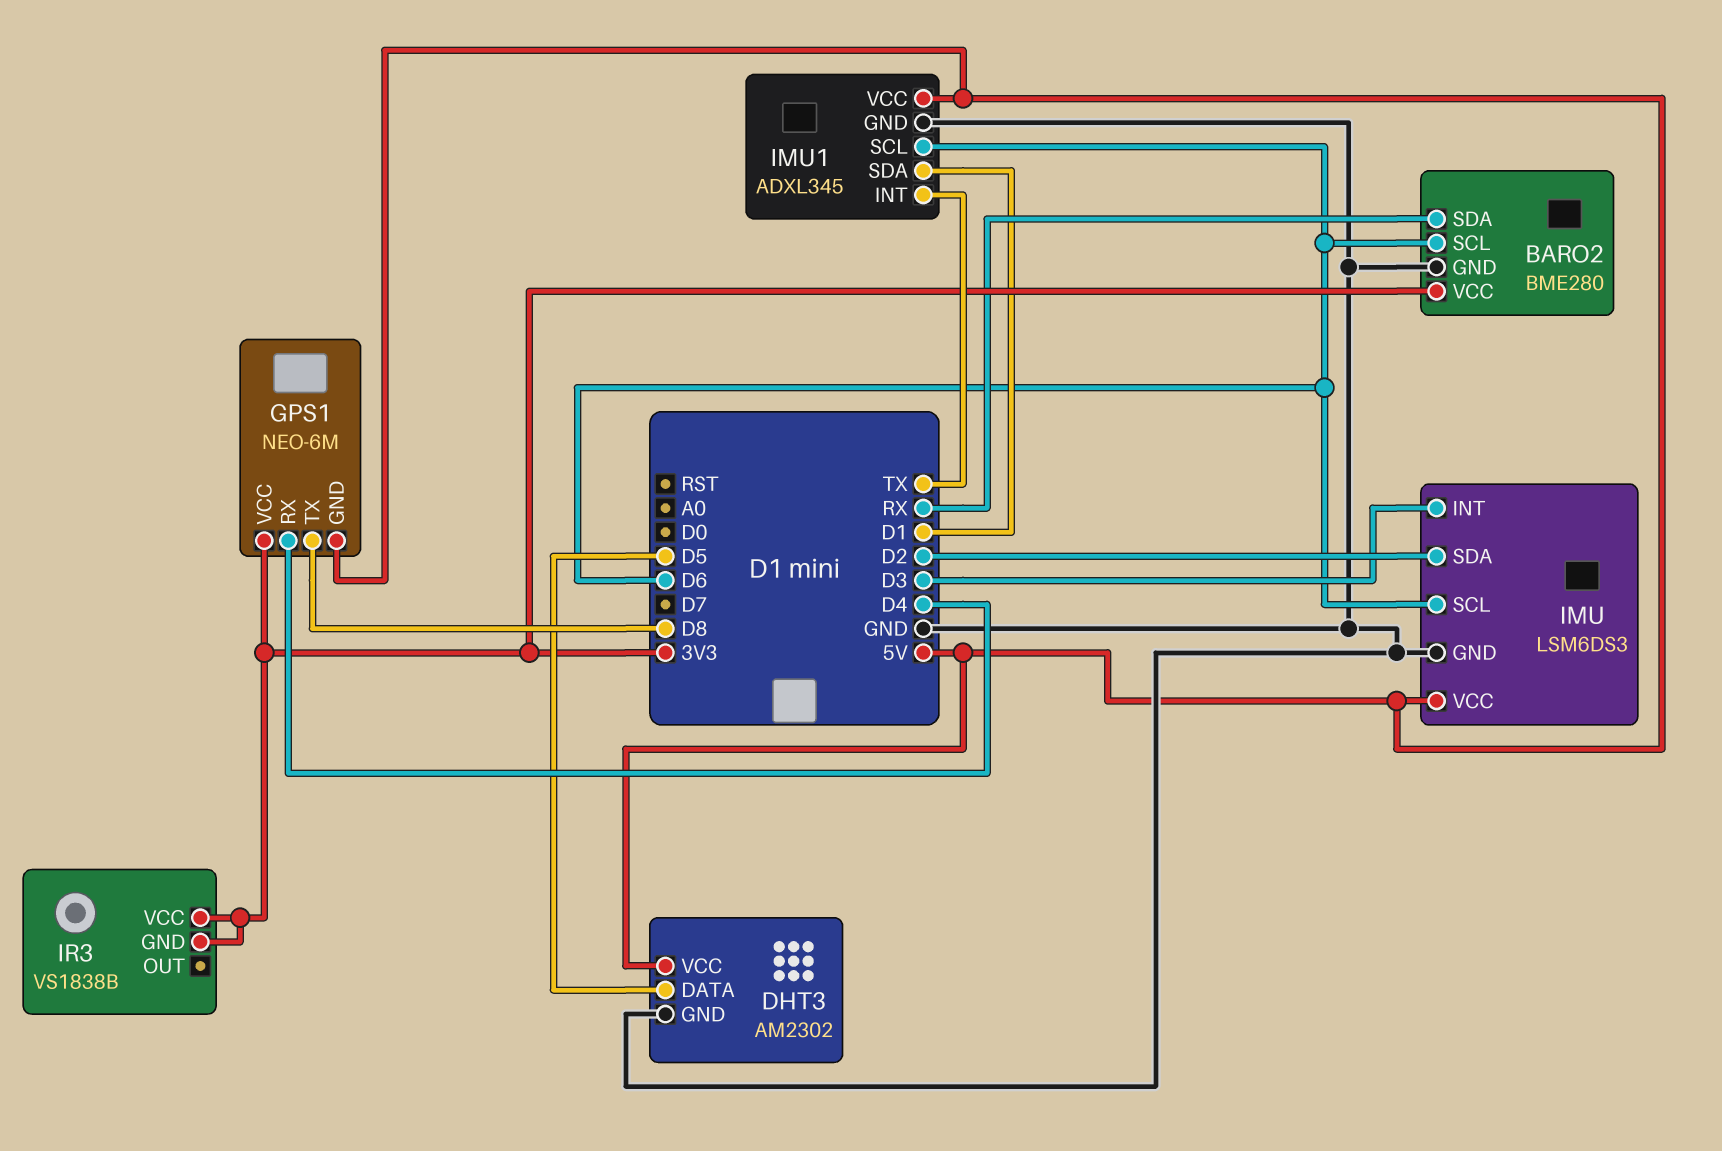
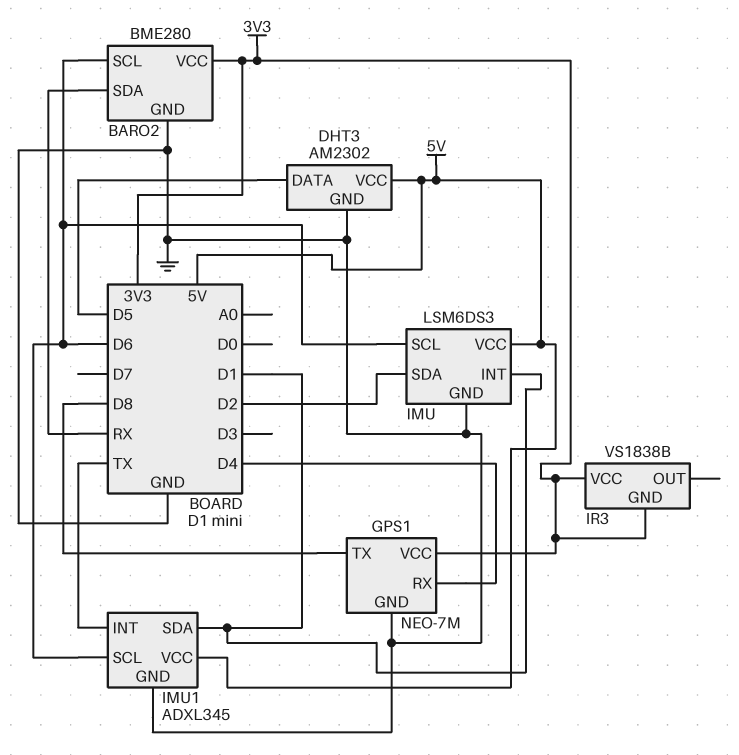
GPS1: NEO-6M -> NEO-7M
GPS1 pin GND: 5V -> GND
IMU pin INT: D3 -> D1

